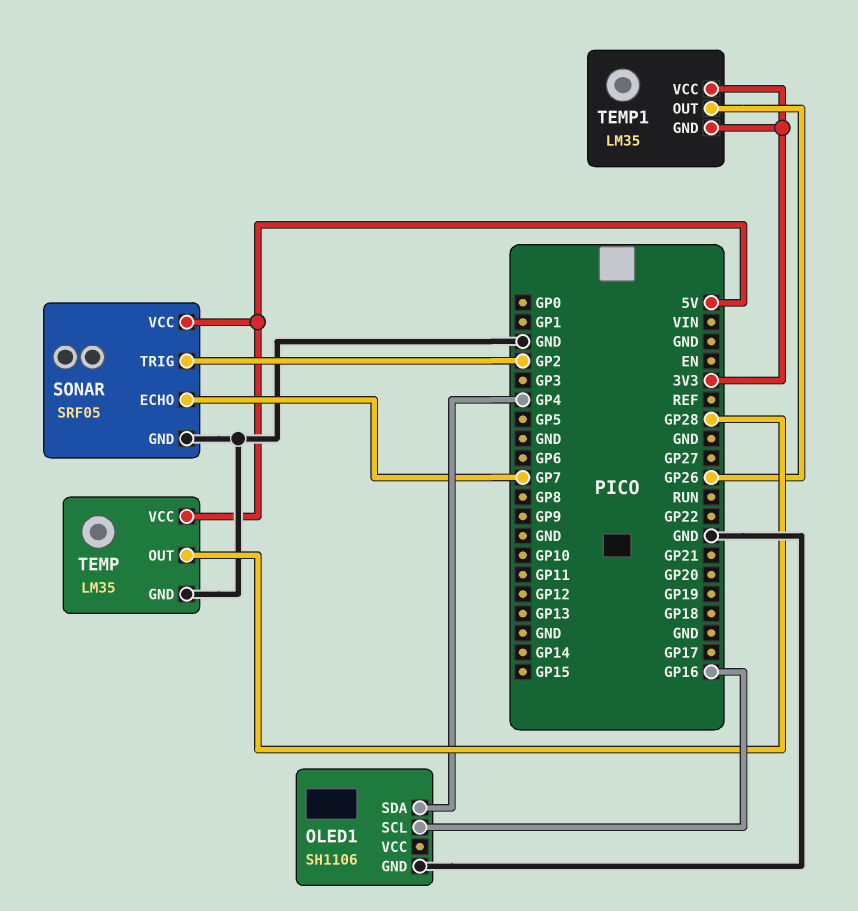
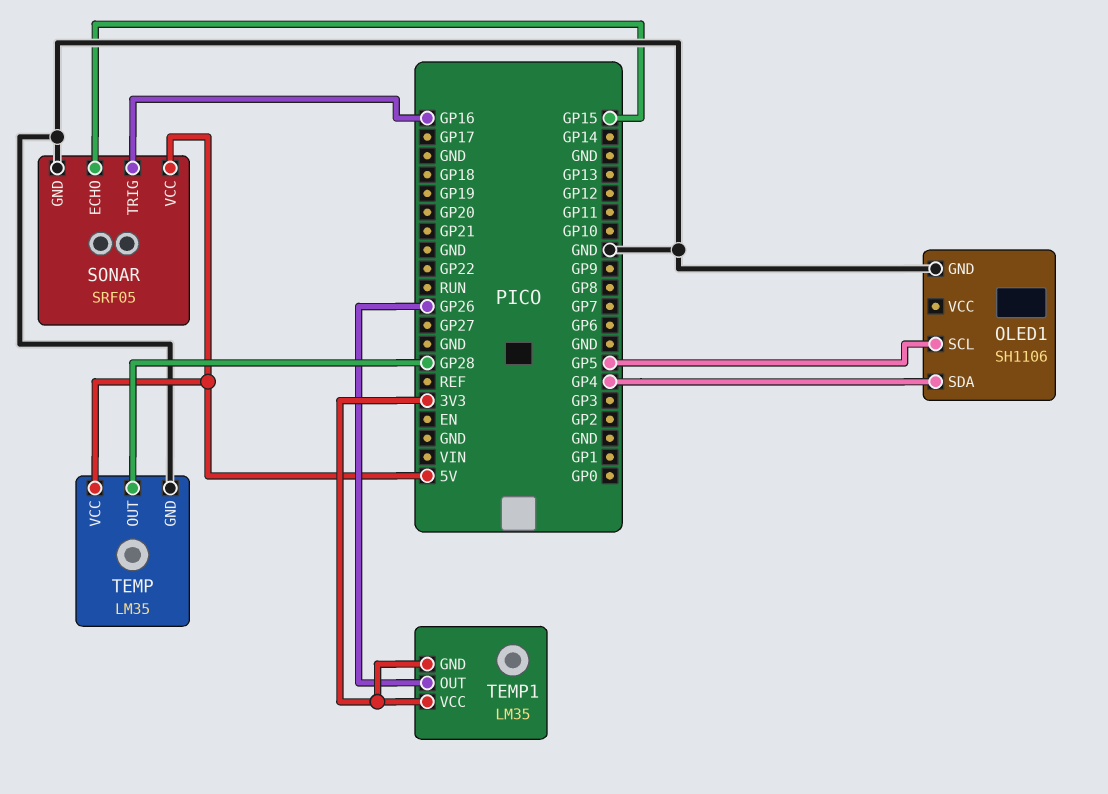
OLED1 pin SCL: GP16 -> GP5
SONAR pin ECHO: GP7 -> GP15
SONAR pin TRIG: GP2 -> GP16

